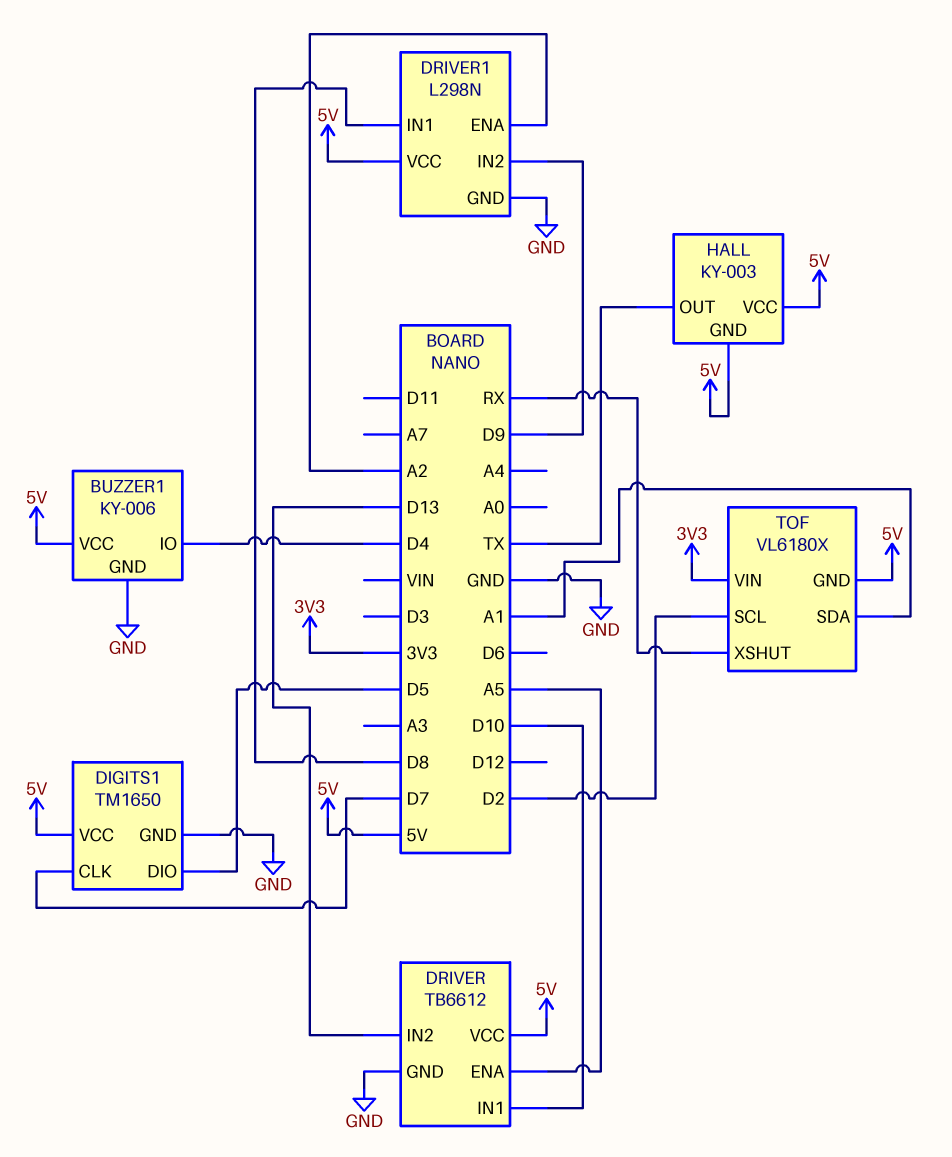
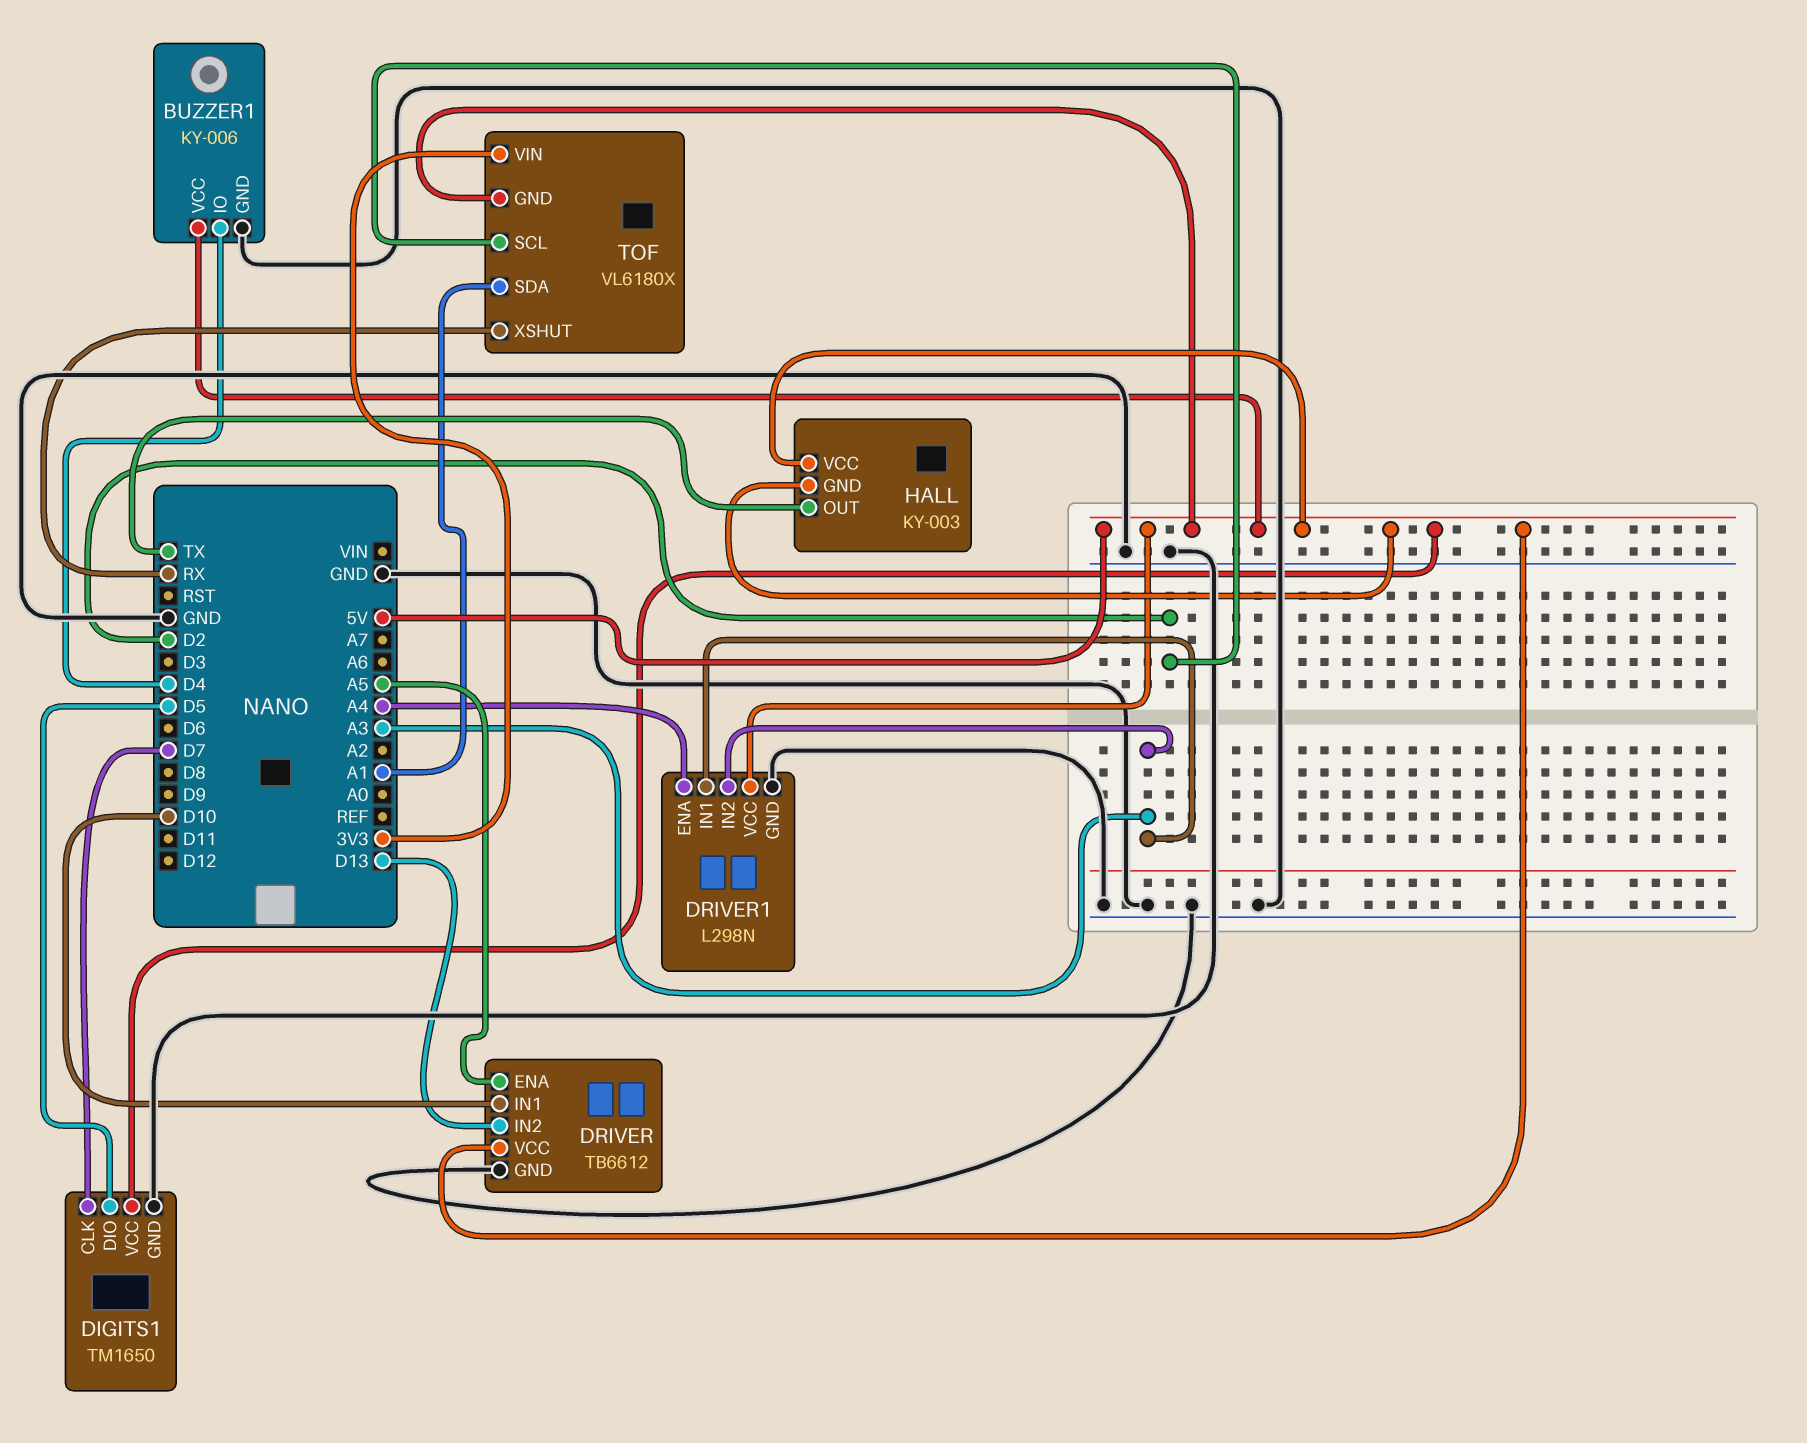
DRIVER1 pin ENA: A2 -> A4
DRIVER1 pin IN1: D8 -> A3
DRIVER1 pin IN2: D9 -> A3

